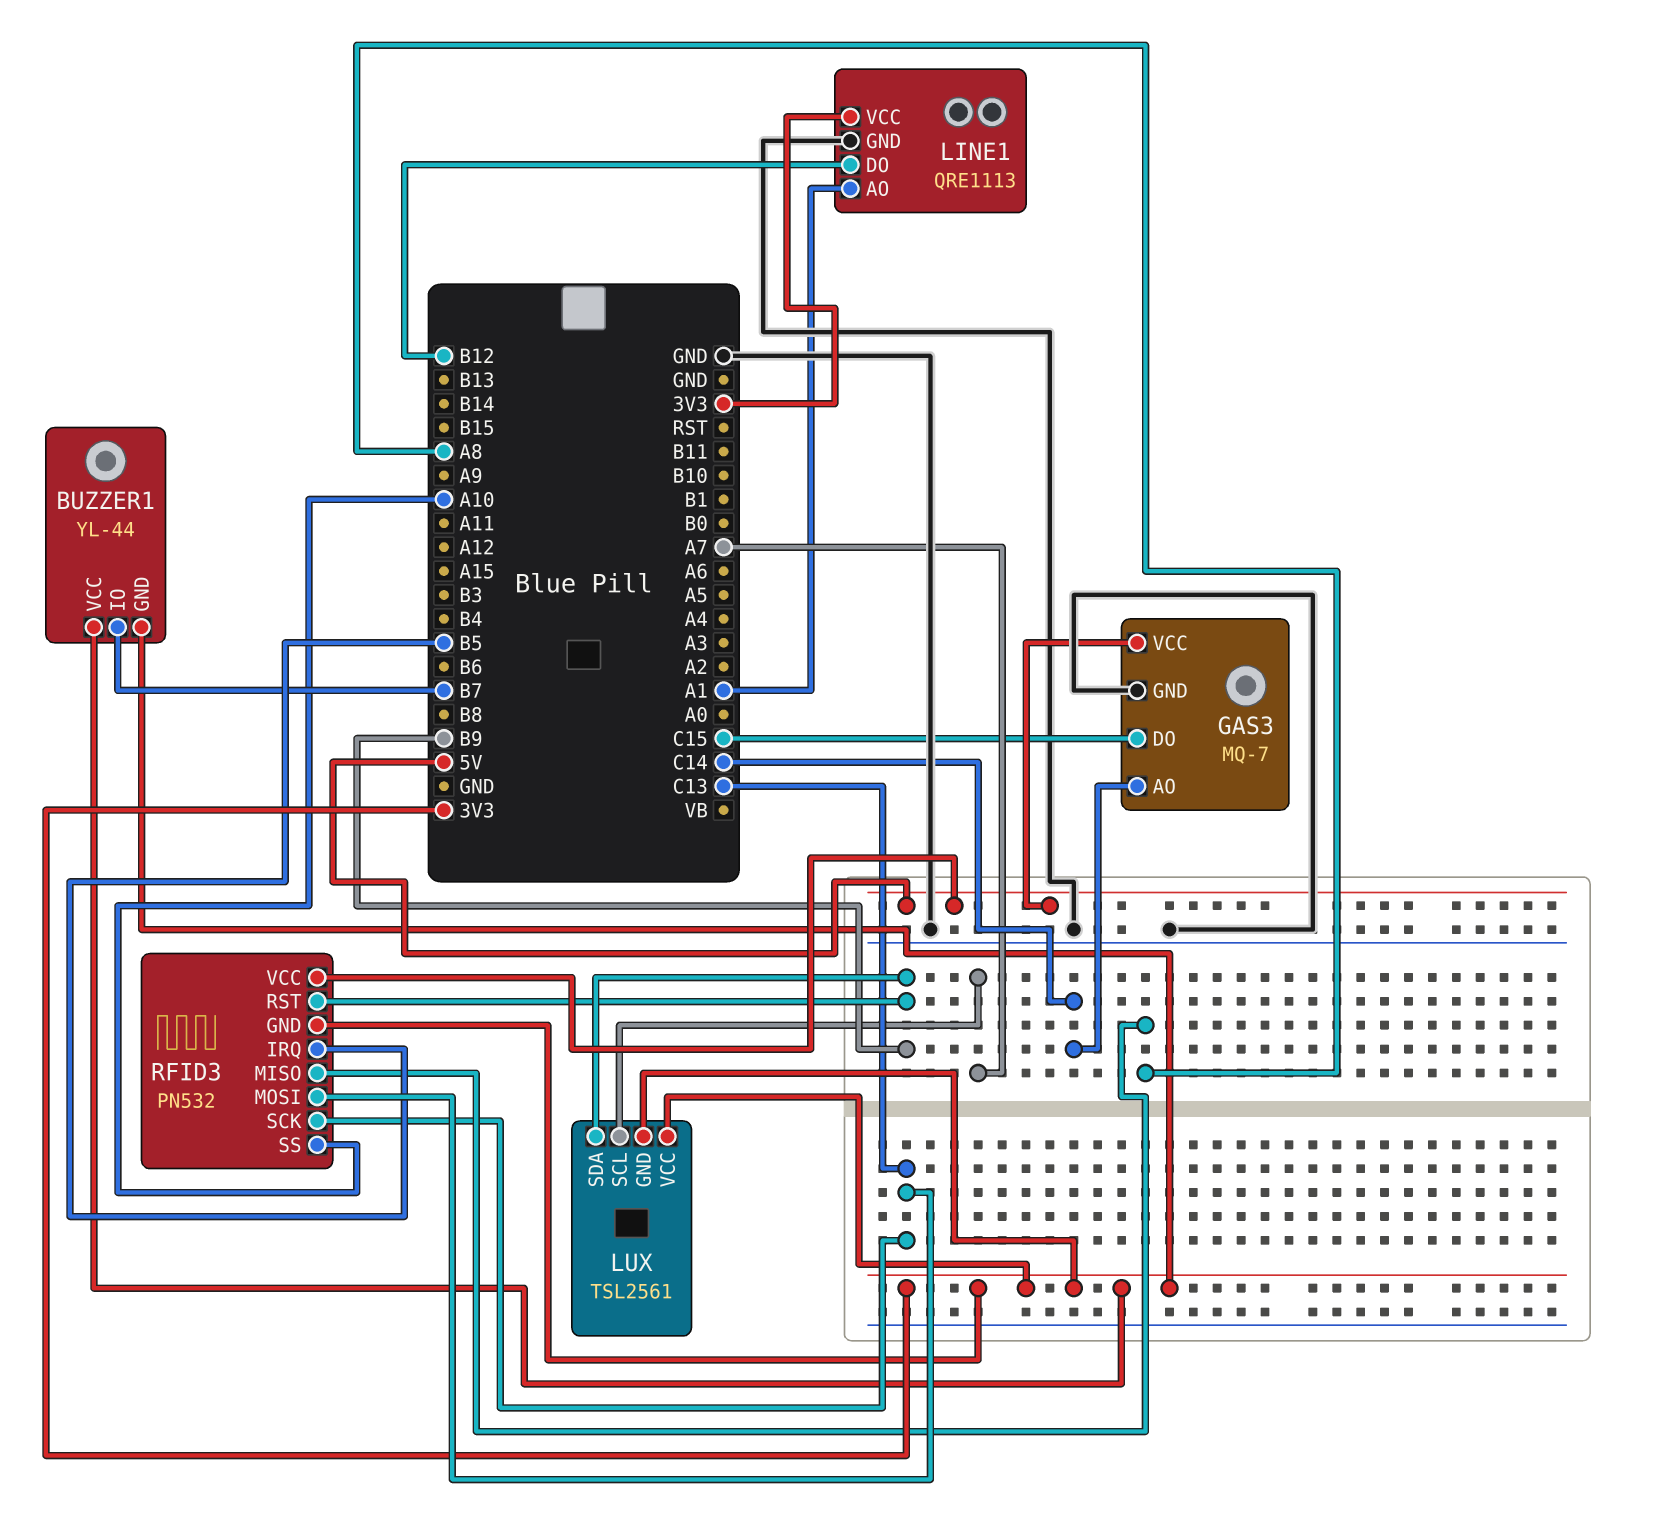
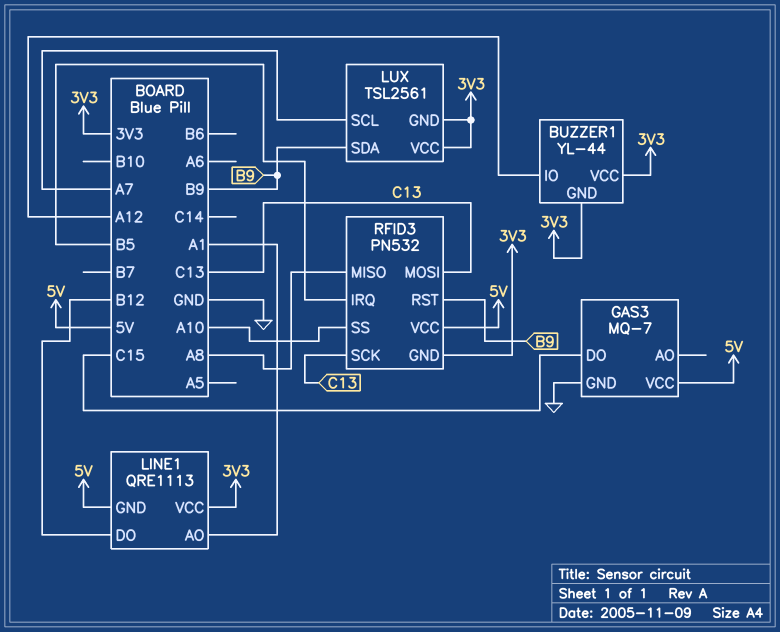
BUZZER1 pin IO: B7 -> A12
GAS3 pin AO: C14 -> none
LINE1 pin GND: GND -> 5V

